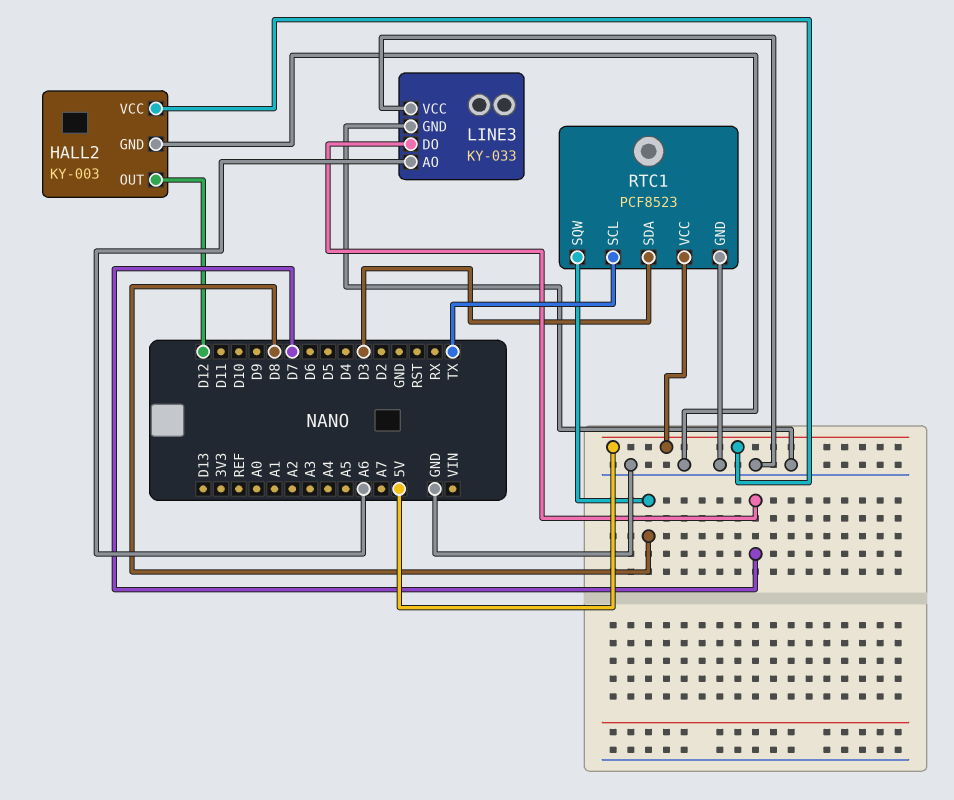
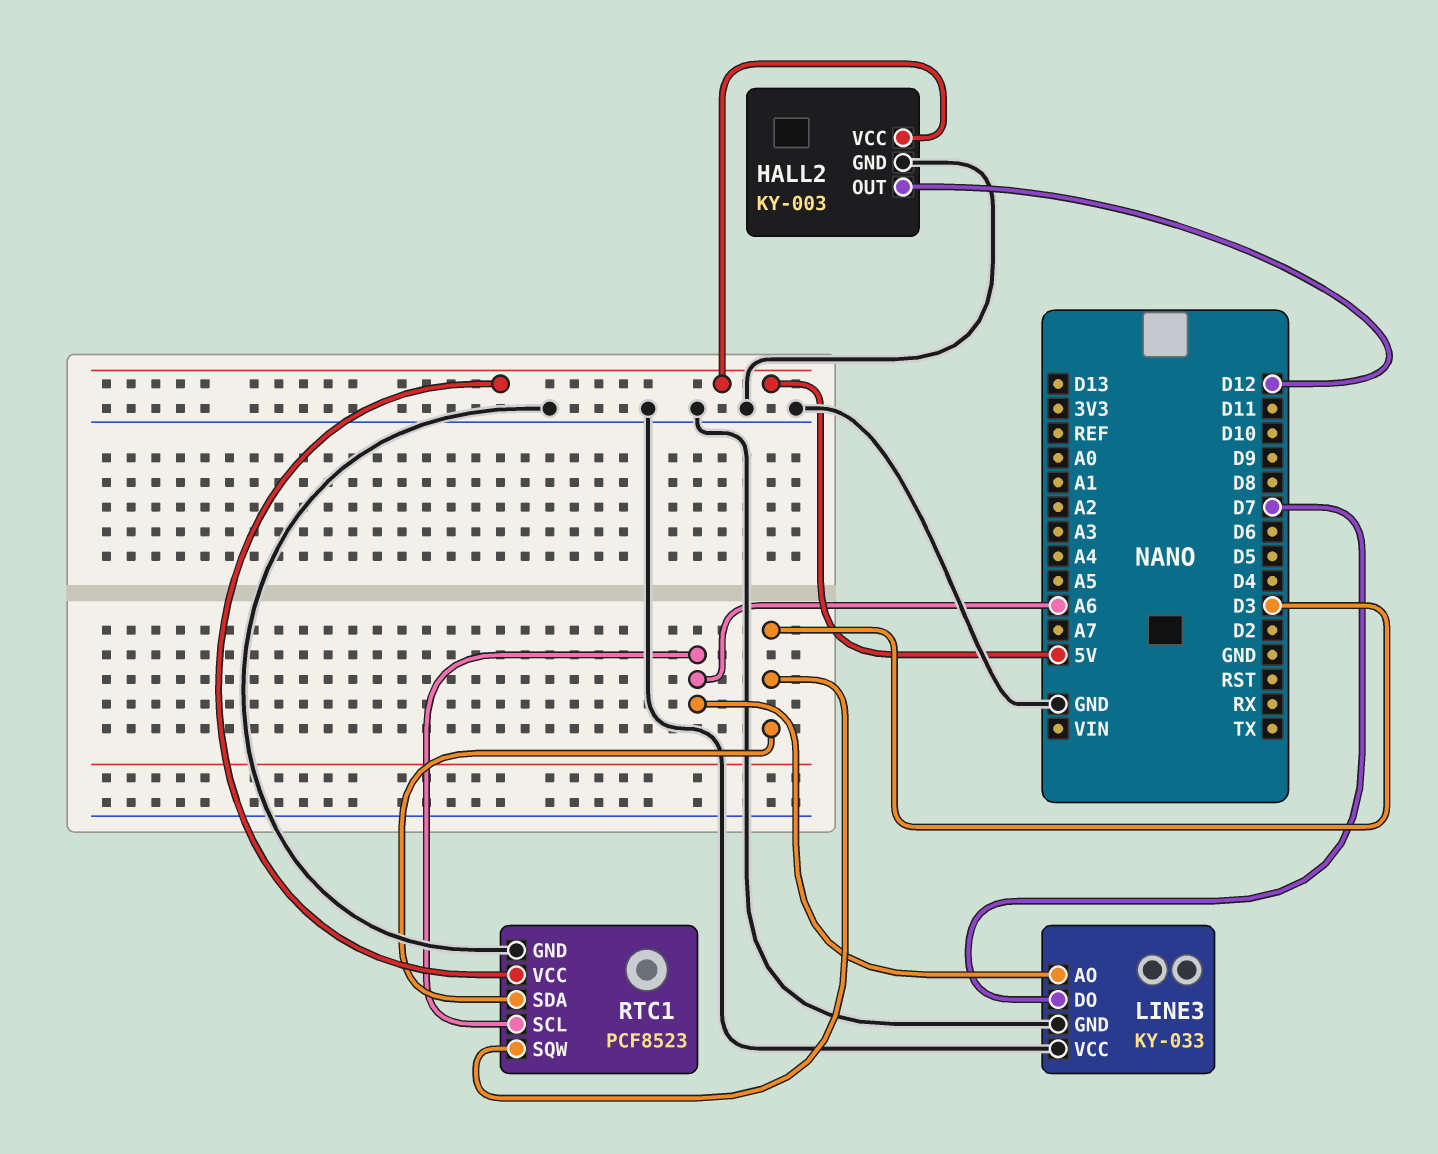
RTC1 pin SCL: TX -> A6
RTC1 pin SQW: D8 -> D3

